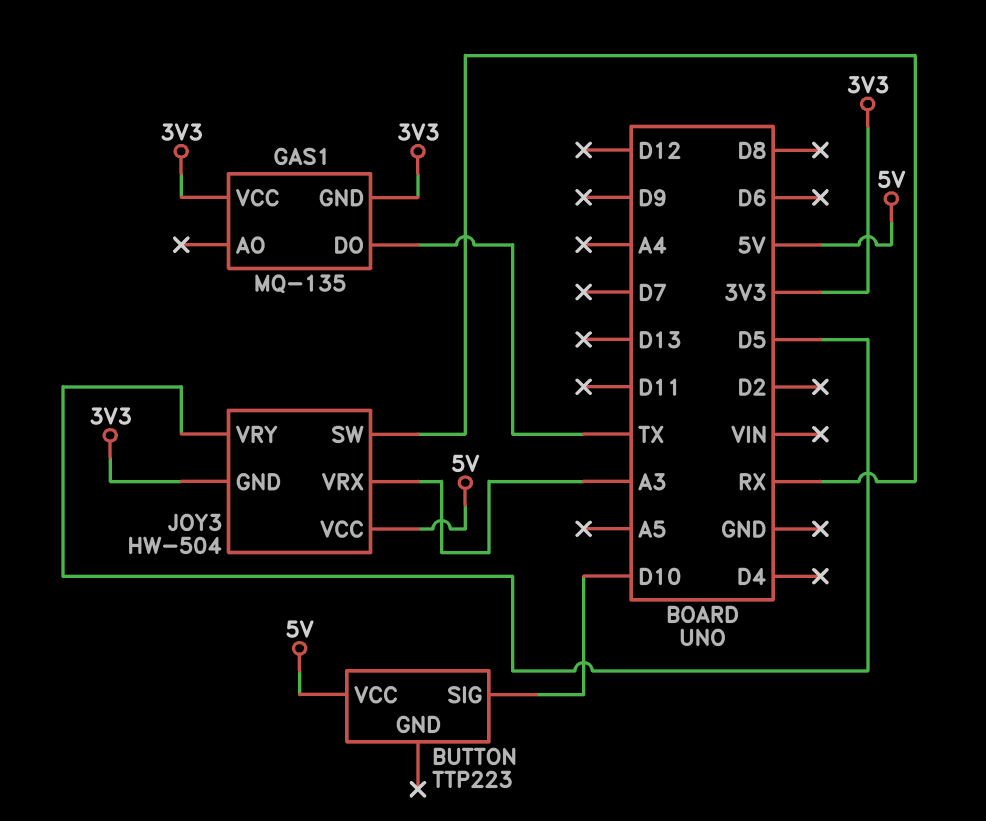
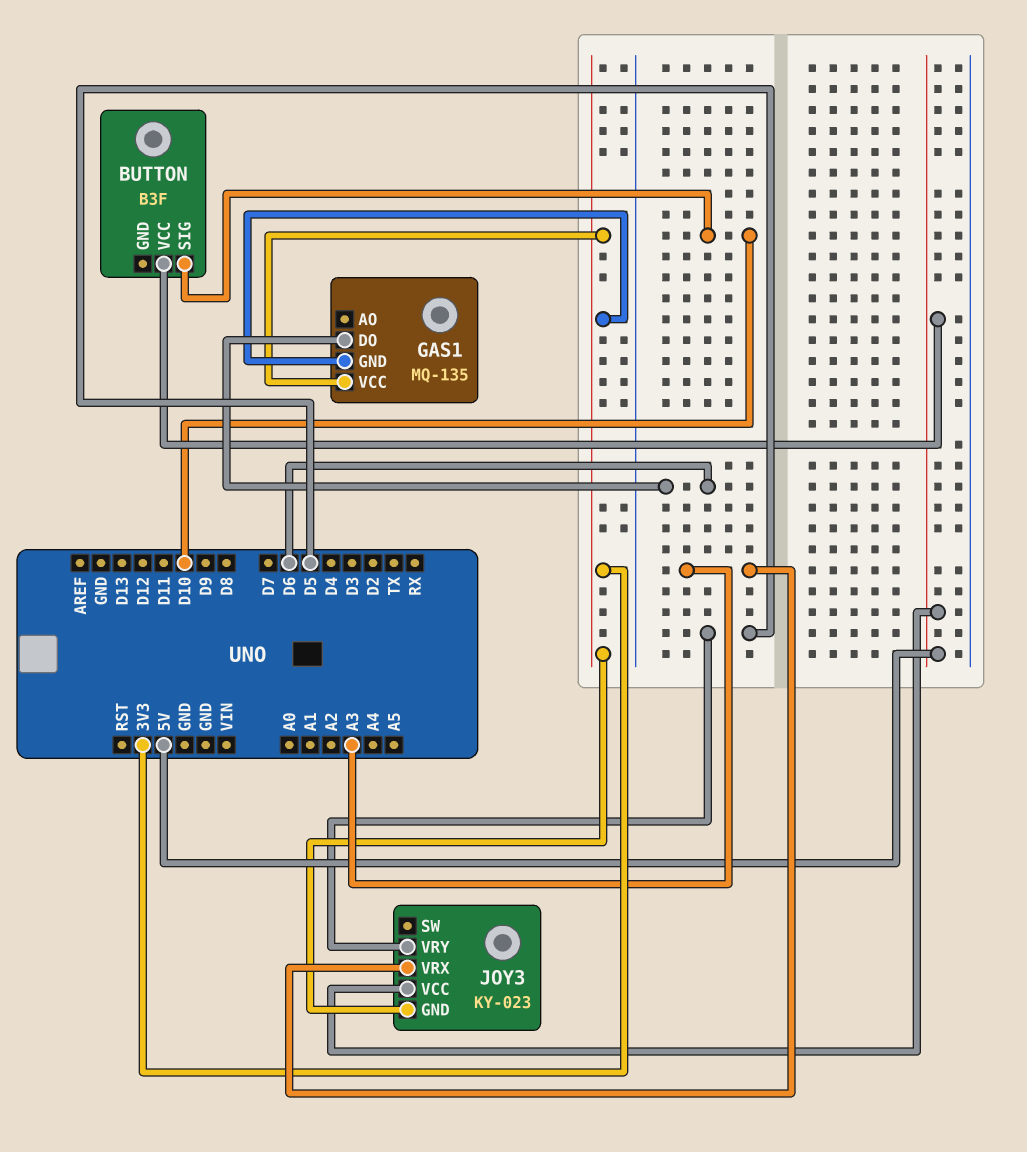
BUTTON: TTP223 -> B3F
GAS1 pin DO: TX -> D6
JOY3: HW-504 -> KY-023
JOY3 pin SW: RX -> none

